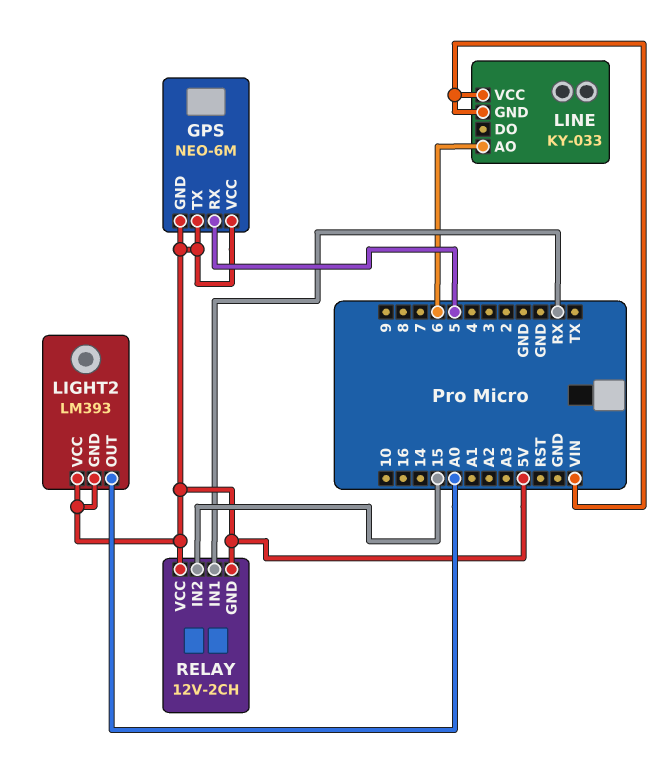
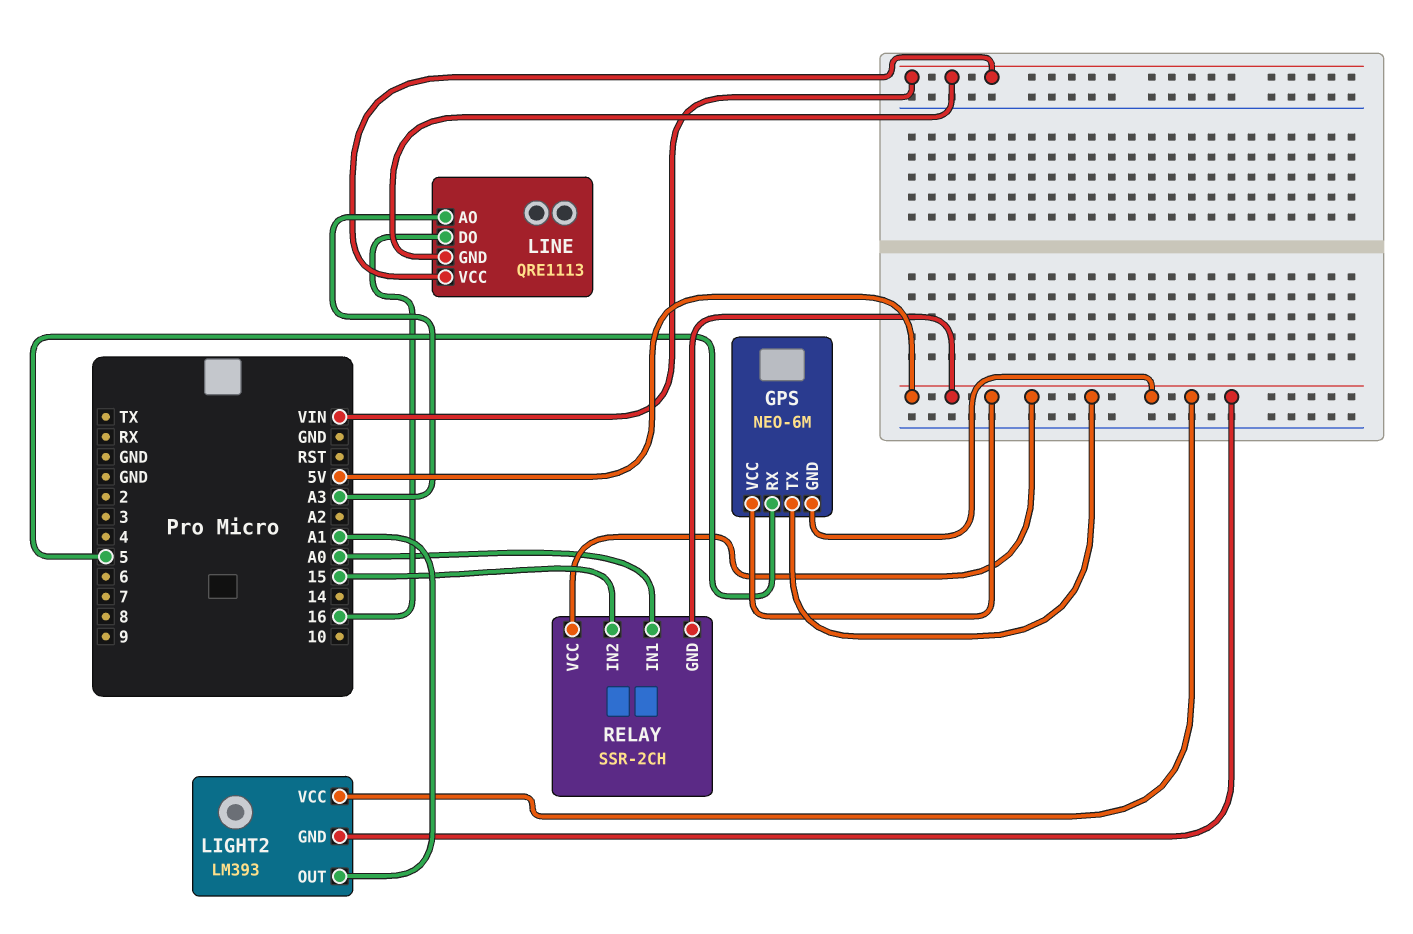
LIGHT2 pin OUT: A0 -> A1
LINE: KY-033 -> QRE1113
LINE pin AO: 6 -> A3
LINE pin DO: none -> 16
RELAY: 12V-2CH -> SSR-2CH
RELAY pin IN1: RX -> A0

